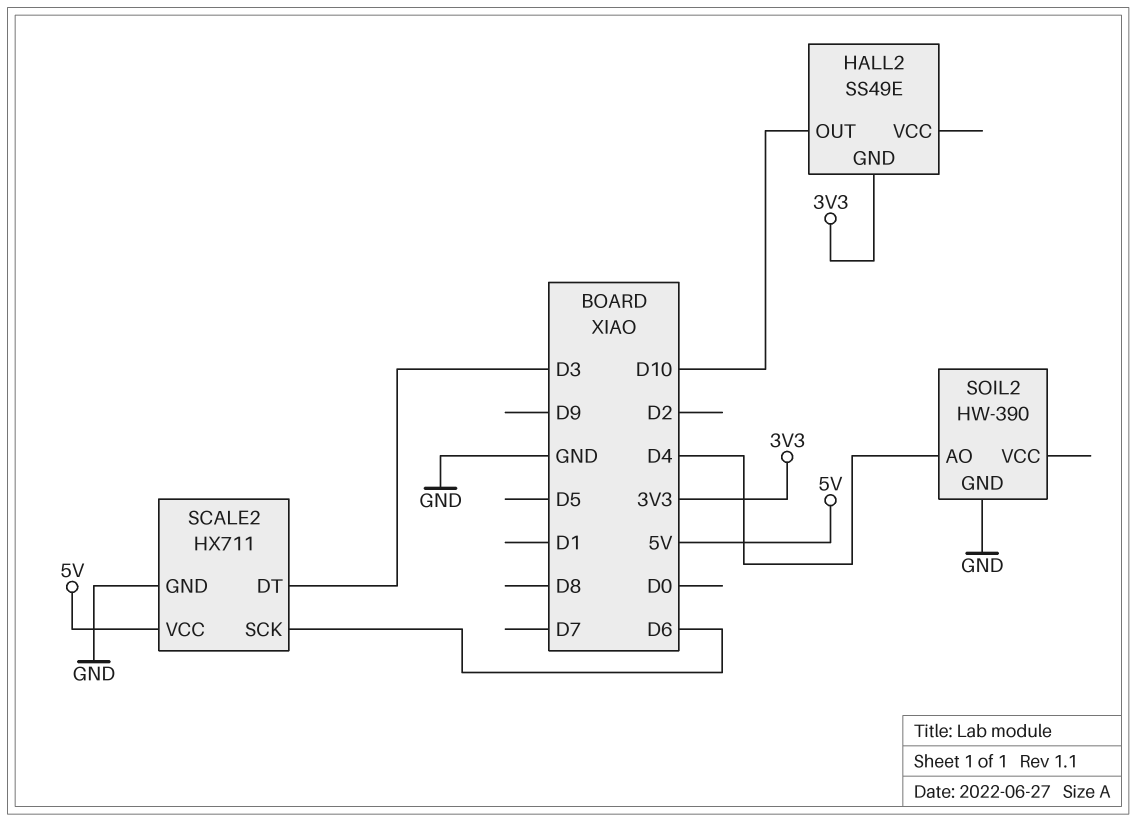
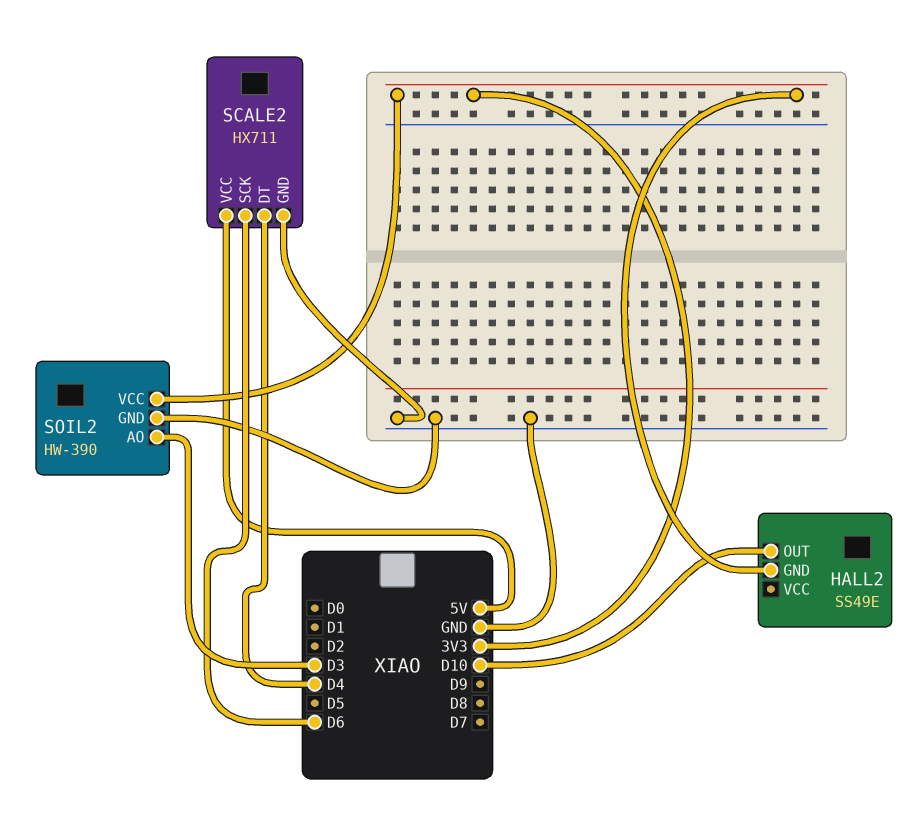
SCALE2 pin DT: D3 -> D4
SOIL2 pin AO: D4 -> D3
SOIL2 pin VCC: none -> 3V3

